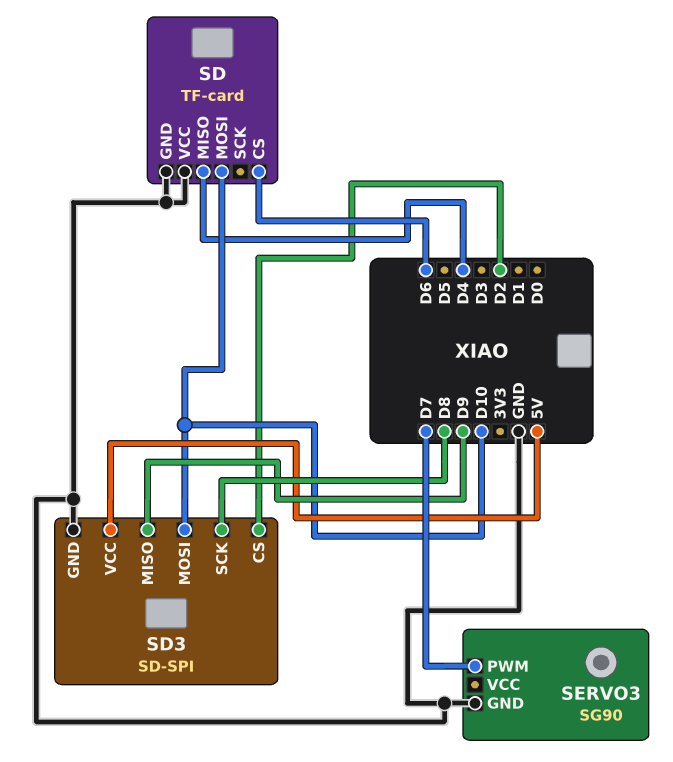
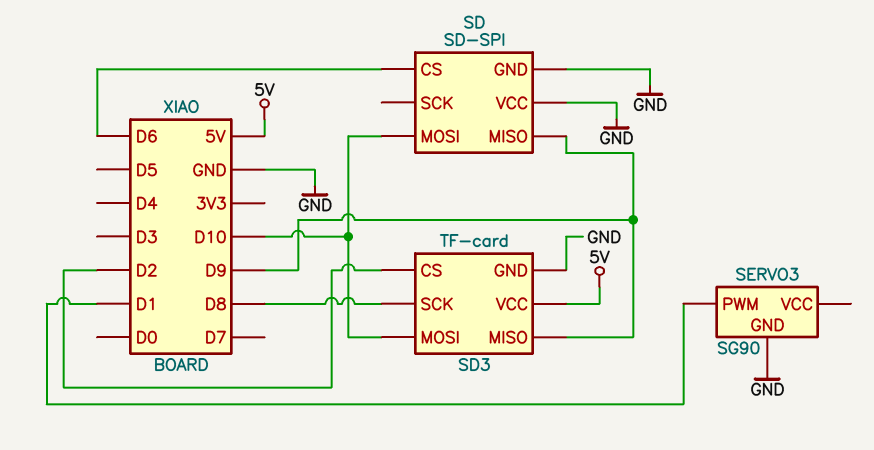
SD: TF-card -> SD-SPI
SD pin MISO: D4 -> D9
SD3: SD-SPI -> TF-card
SERVO3 pin PWM: D7 -> D1

